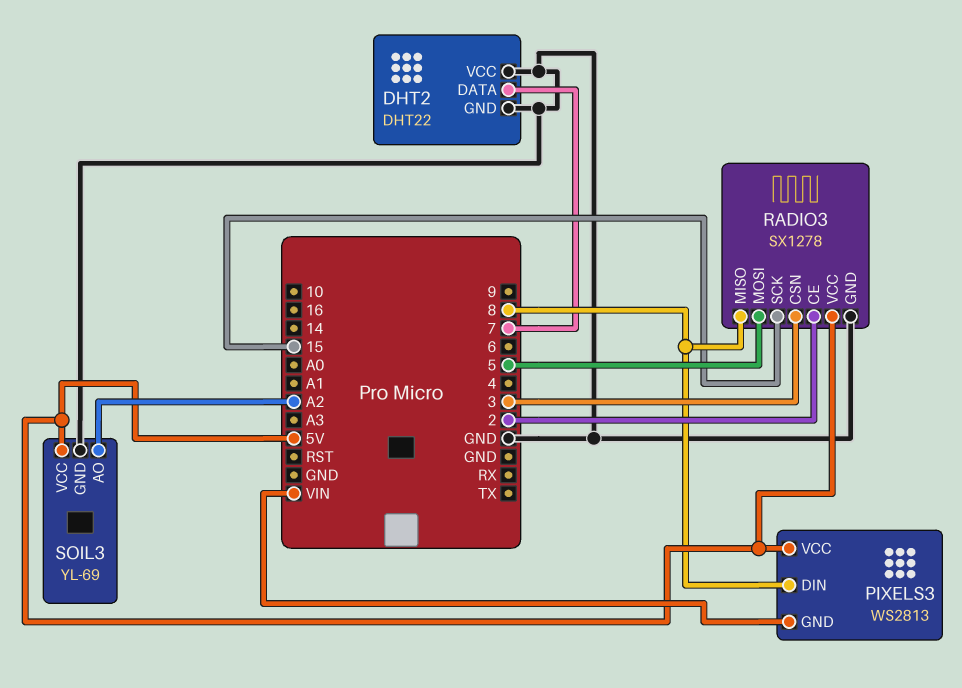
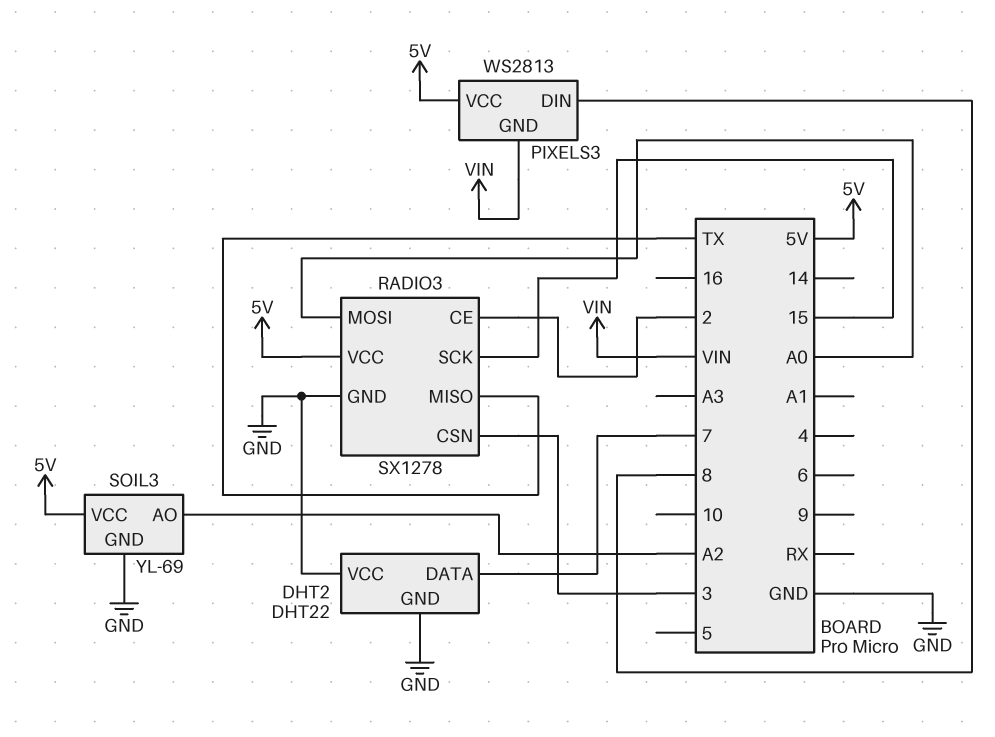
RADIO3 pin MISO: 8 -> TX
RADIO3 pin MOSI: 5 -> A0

